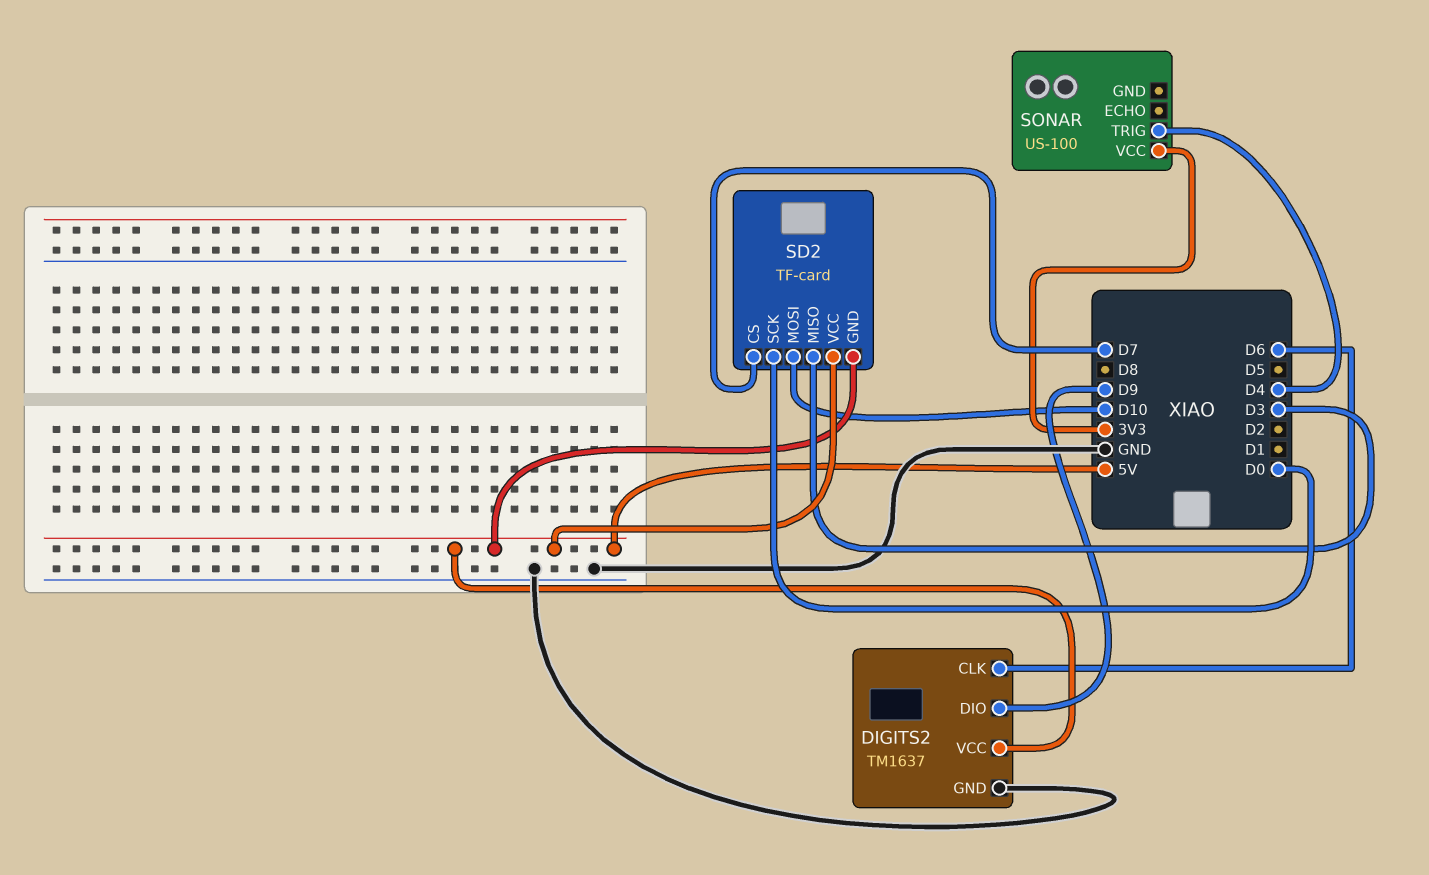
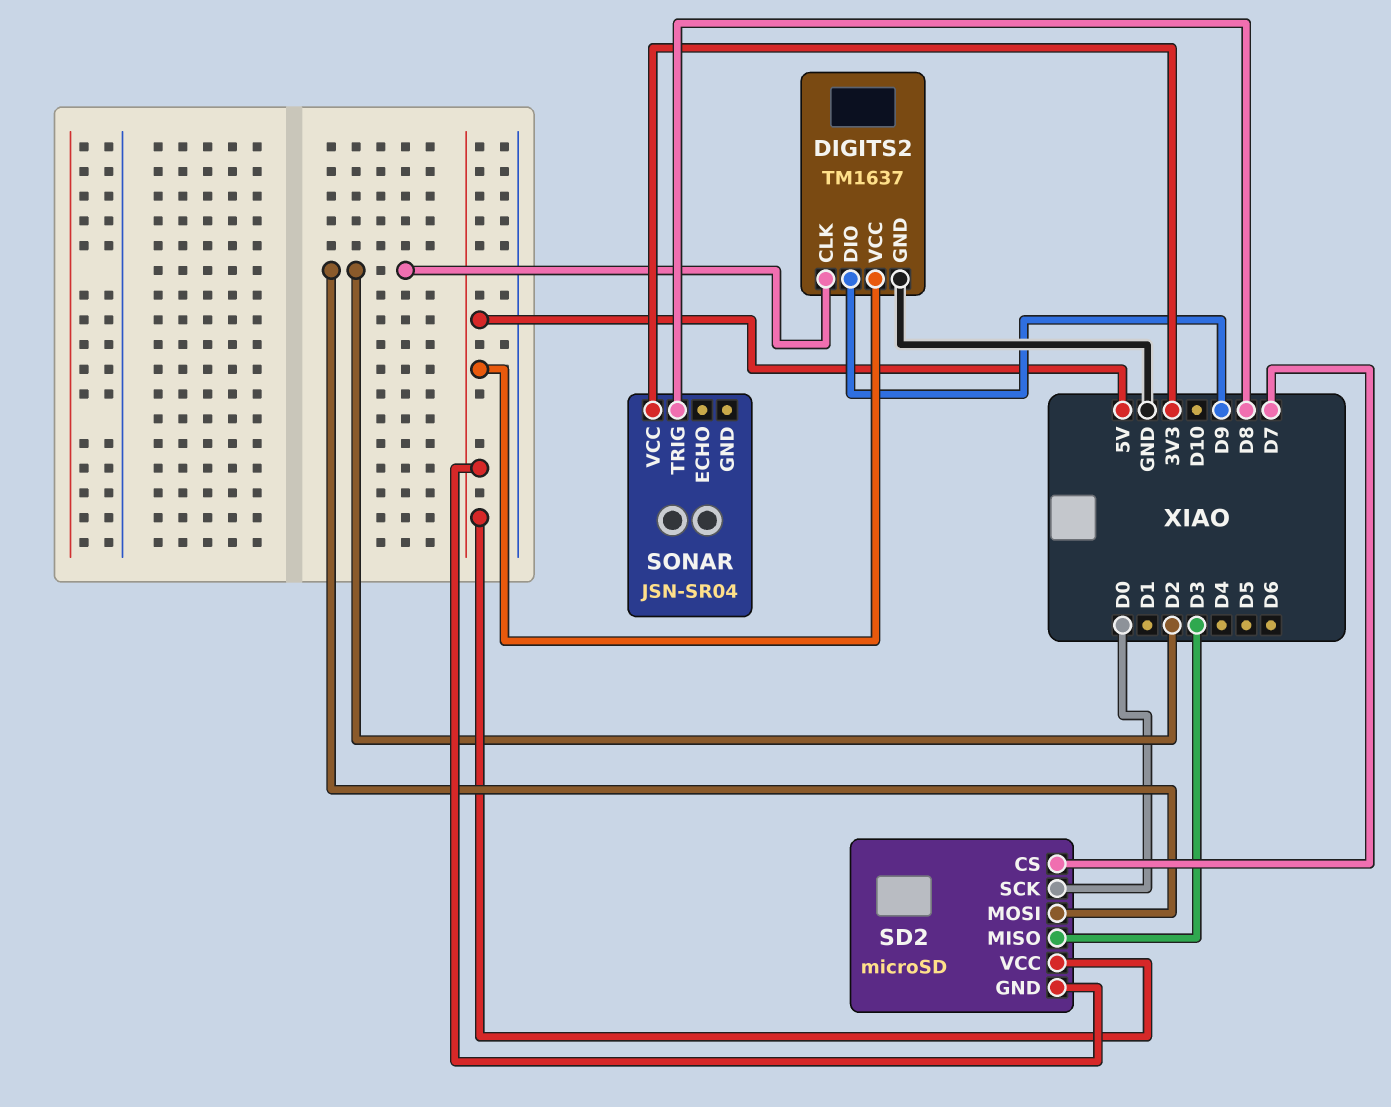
DIGITS2 pin CLK: D6 -> D2
SD2: TF-card -> microSD
SD2 pin MOSI: D10 -> D2
SONAR: US-100 -> JSN-SR04
SONAR pin TRIG: D4 -> D8

